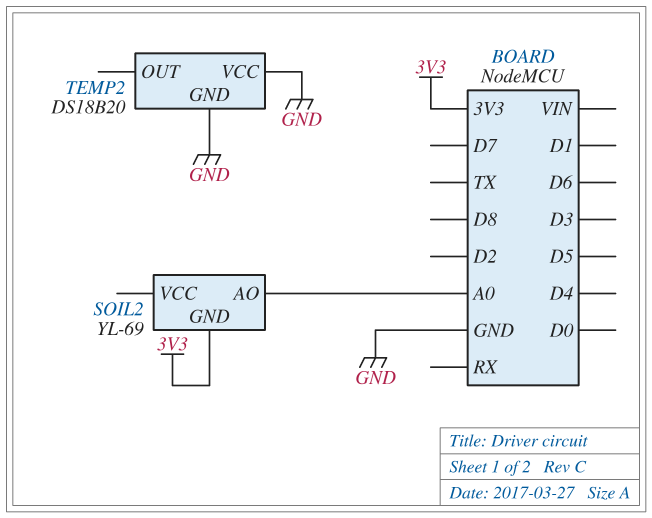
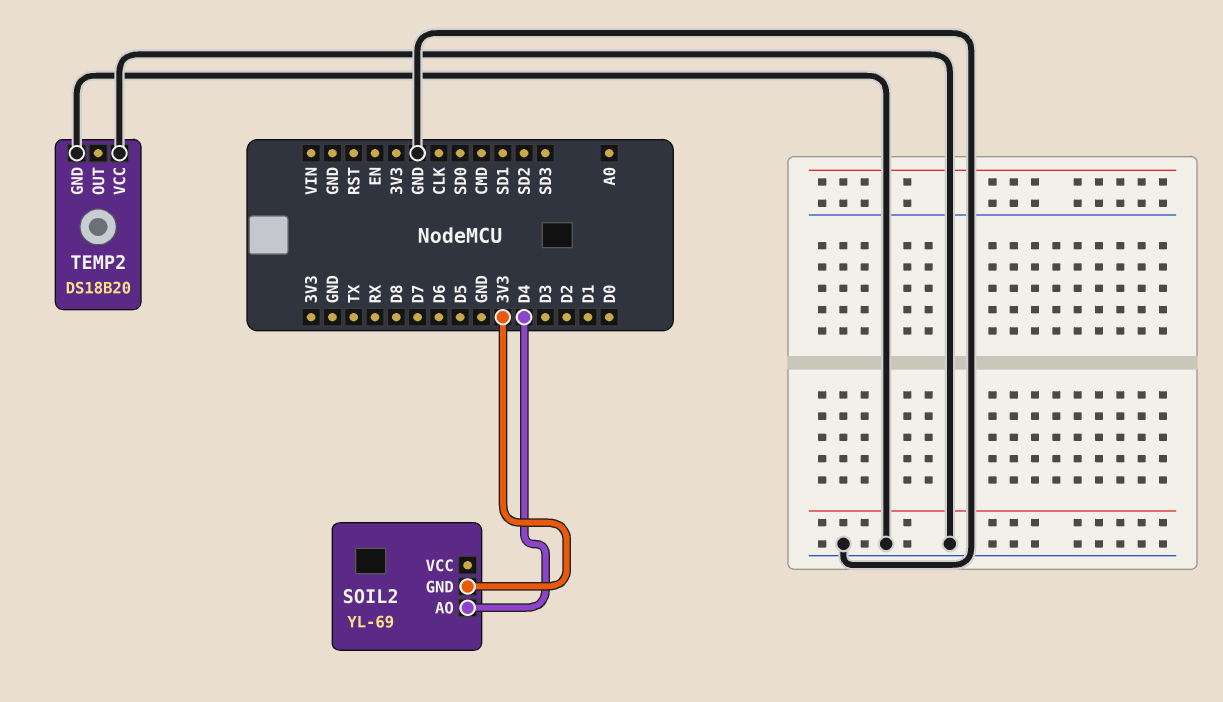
SOIL2 pin AO: A0 -> D4

